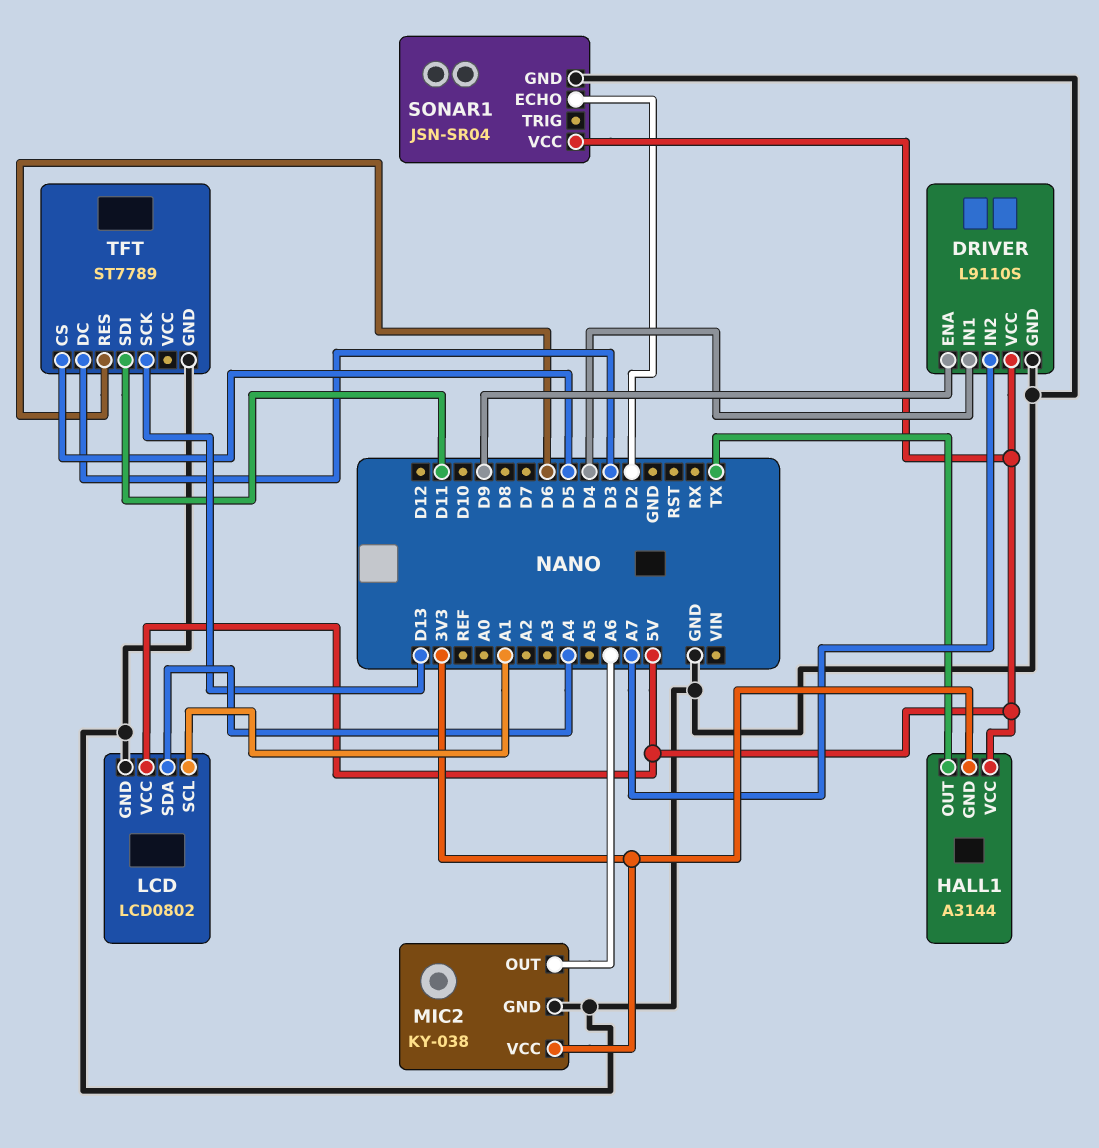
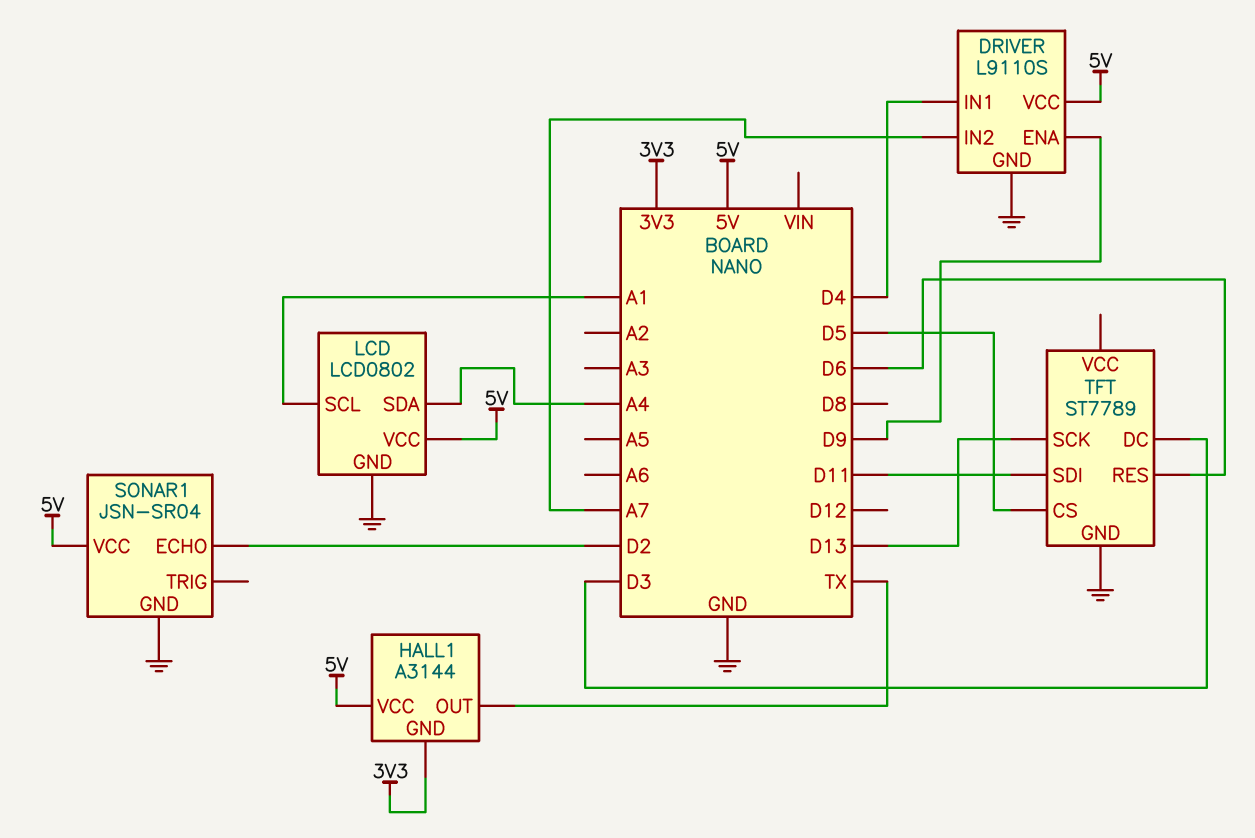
MIC2: KY-038 -> none
MIC2 pin GND: GND -> none
MIC2 pin OUT: A6 -> none
MIC2 pin VCC: 3V3 -> none

